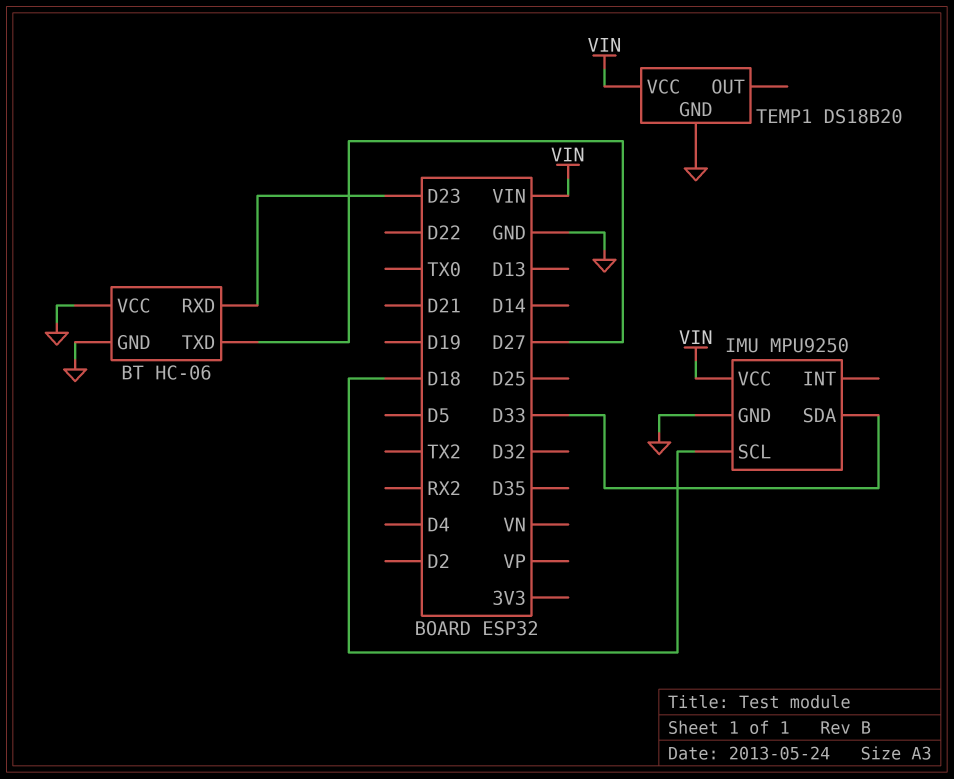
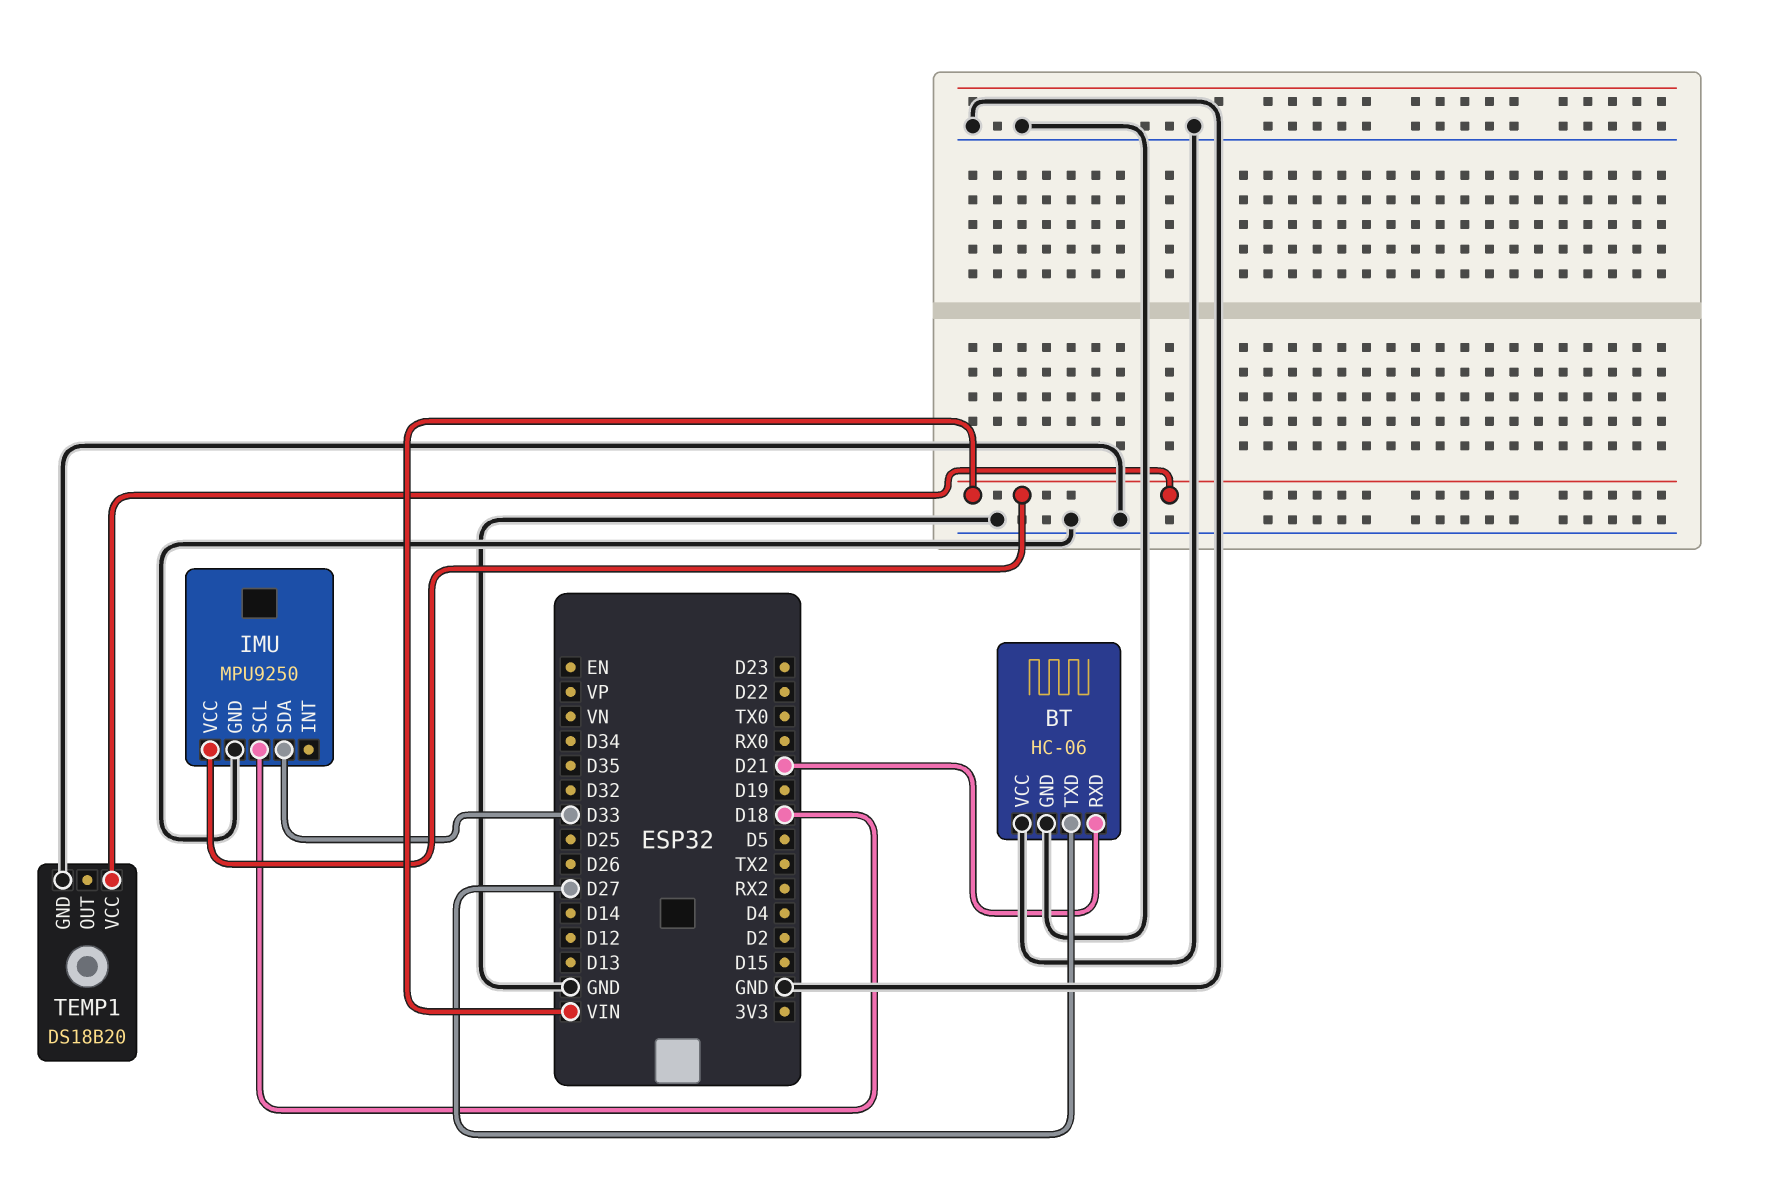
BT pin RXD: D23 -> D21

